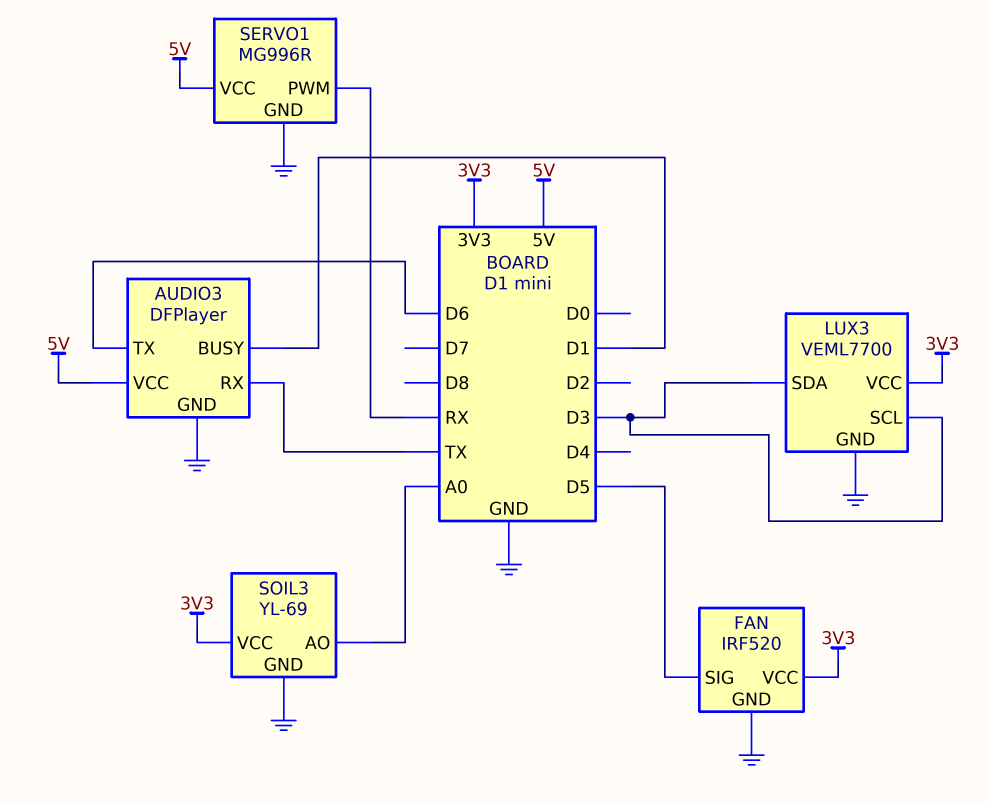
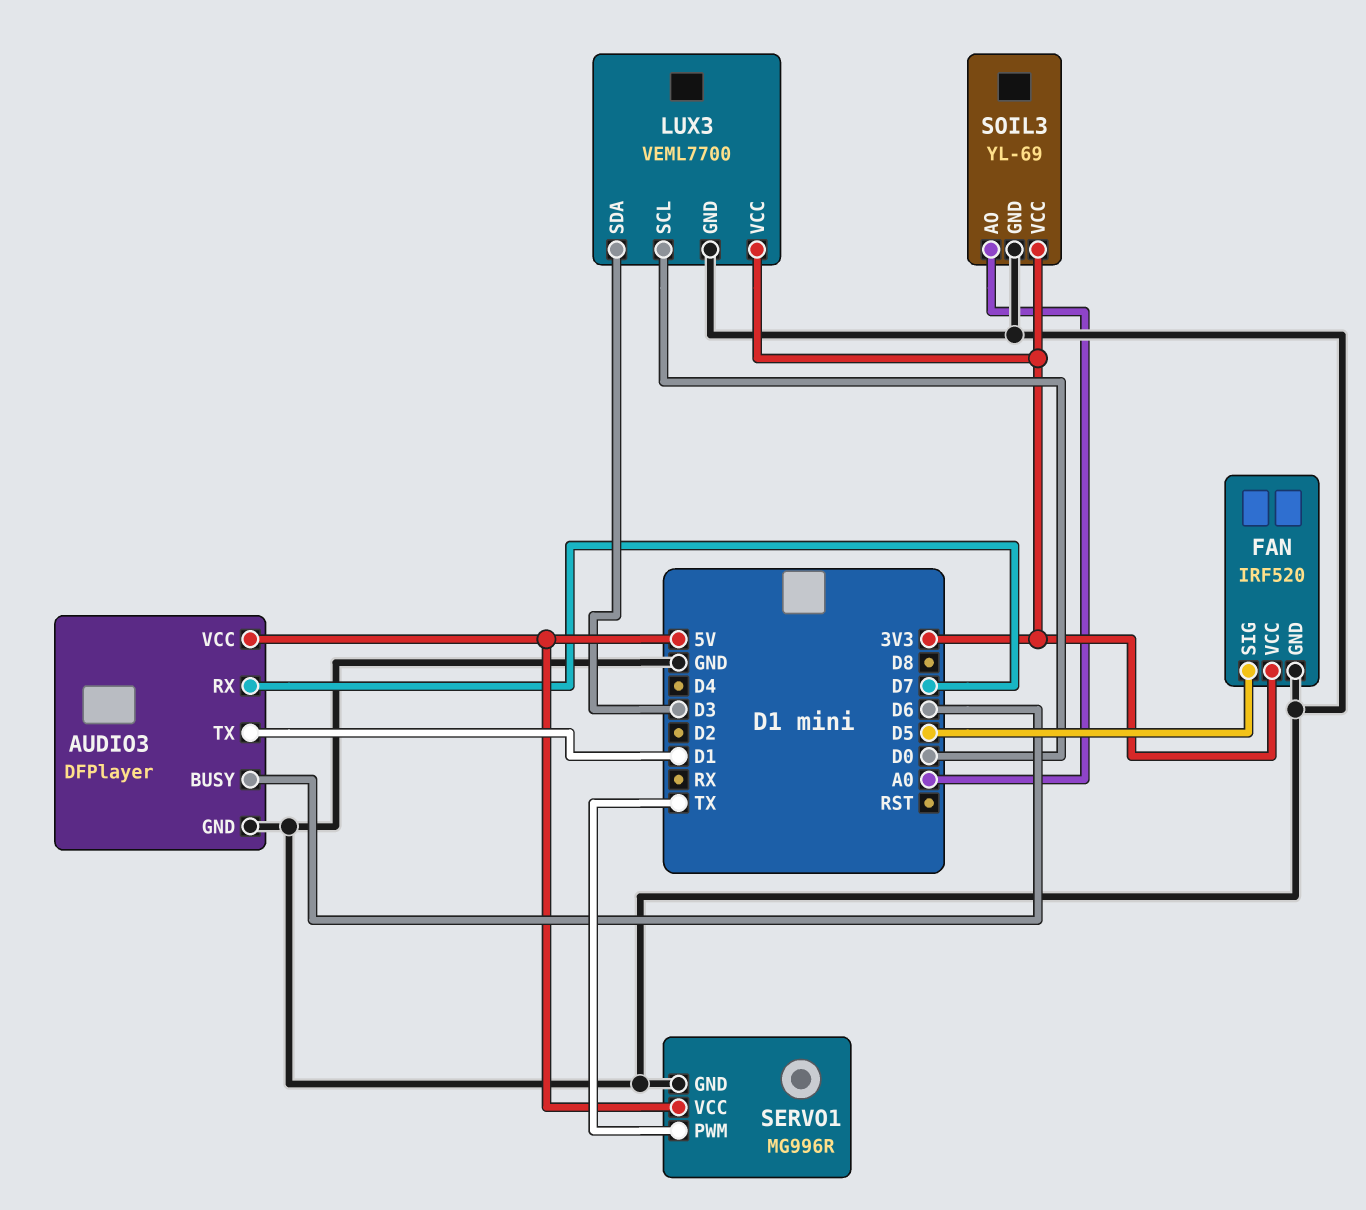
AUDIO3 pin BUSY: D1 -> D6
AUDIO3 pin RX: TX -> D7
AUDIO3 pin TX: D6 -> D1
LUX3 pin SCL: D3 -> D0
SERVO1 pin PWM: RX -> TX

